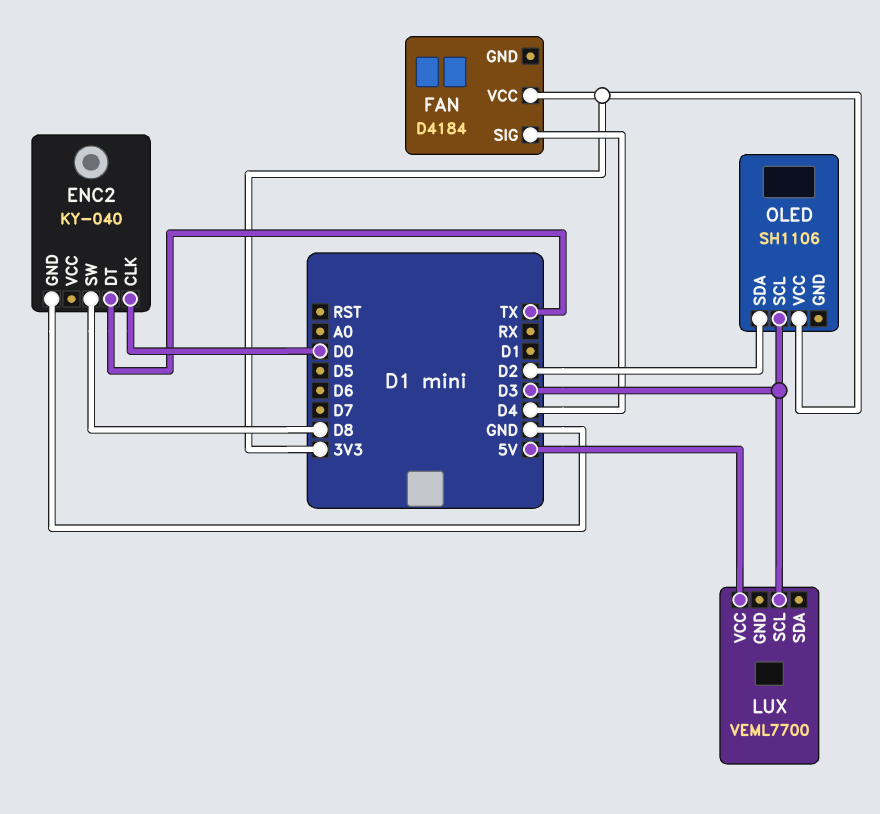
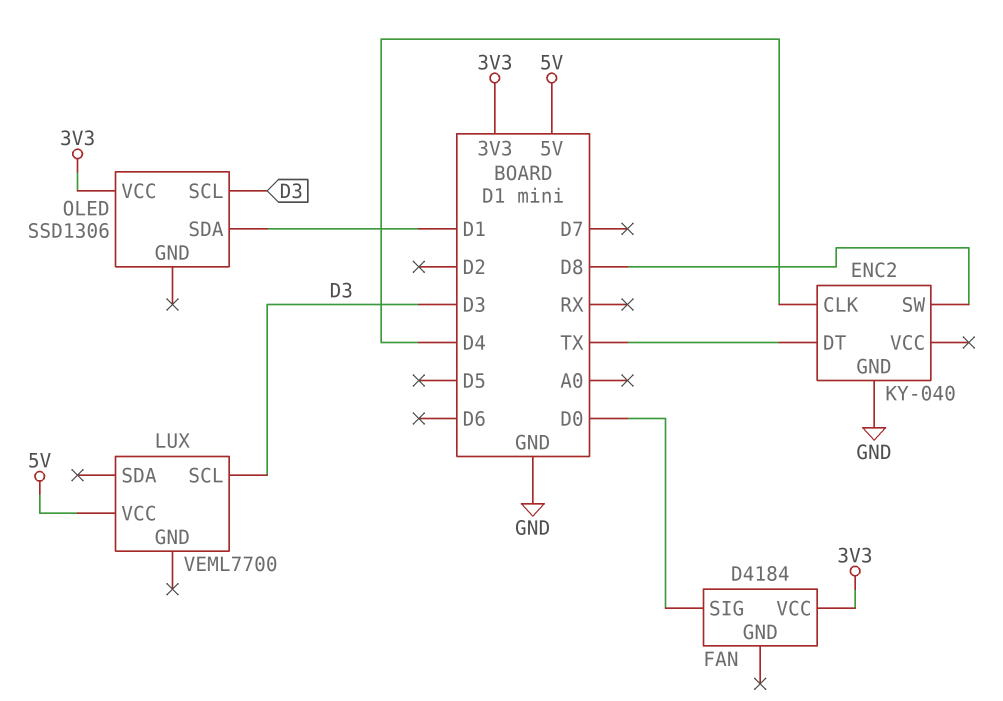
ENC2 pin CLK: D0 -> D4
FAN pin SIG: D4 -> D0
OLED: SH1106 -> SSD1306
OLED pin SDA: D2 -> D1

